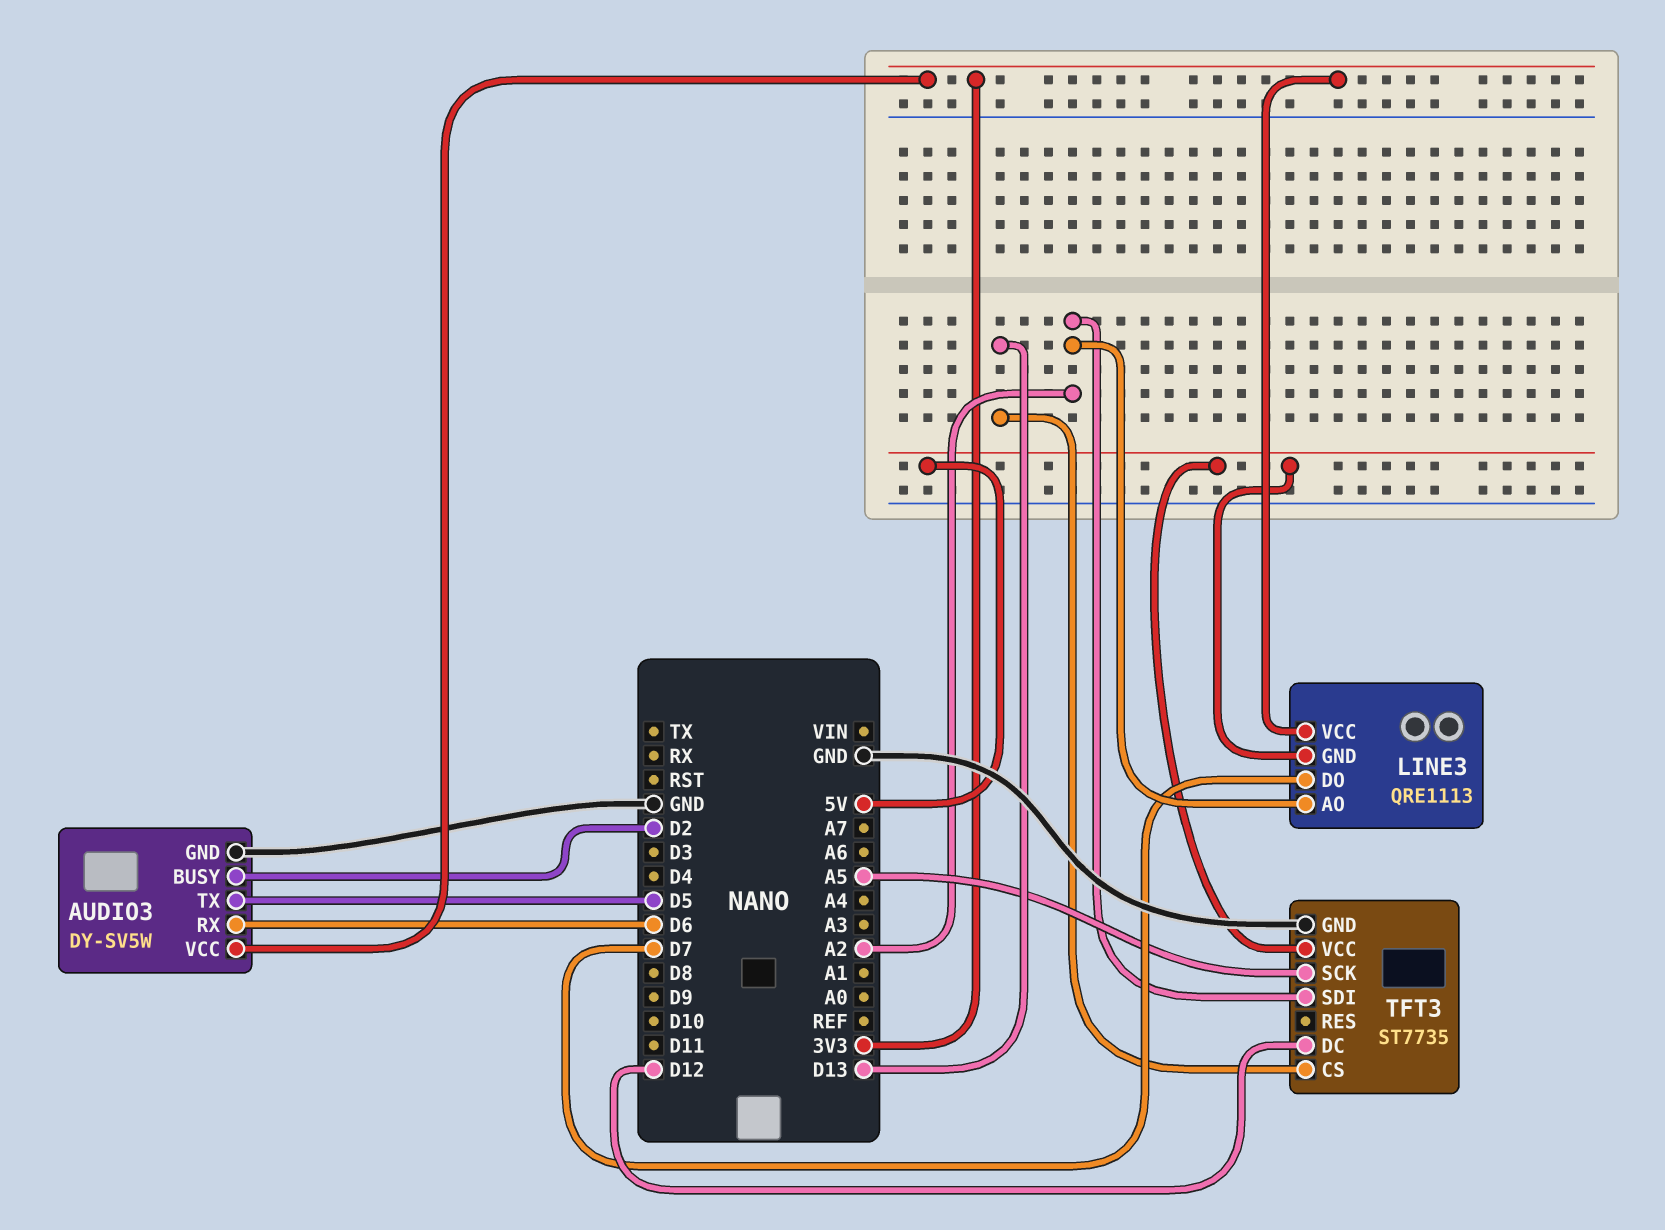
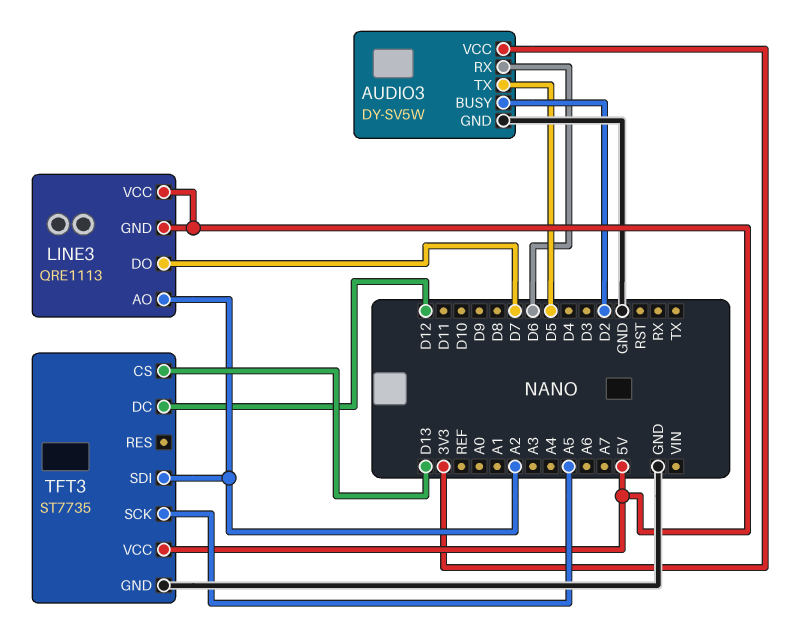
LINE3 pin VCC: 3V3 -> 5V

